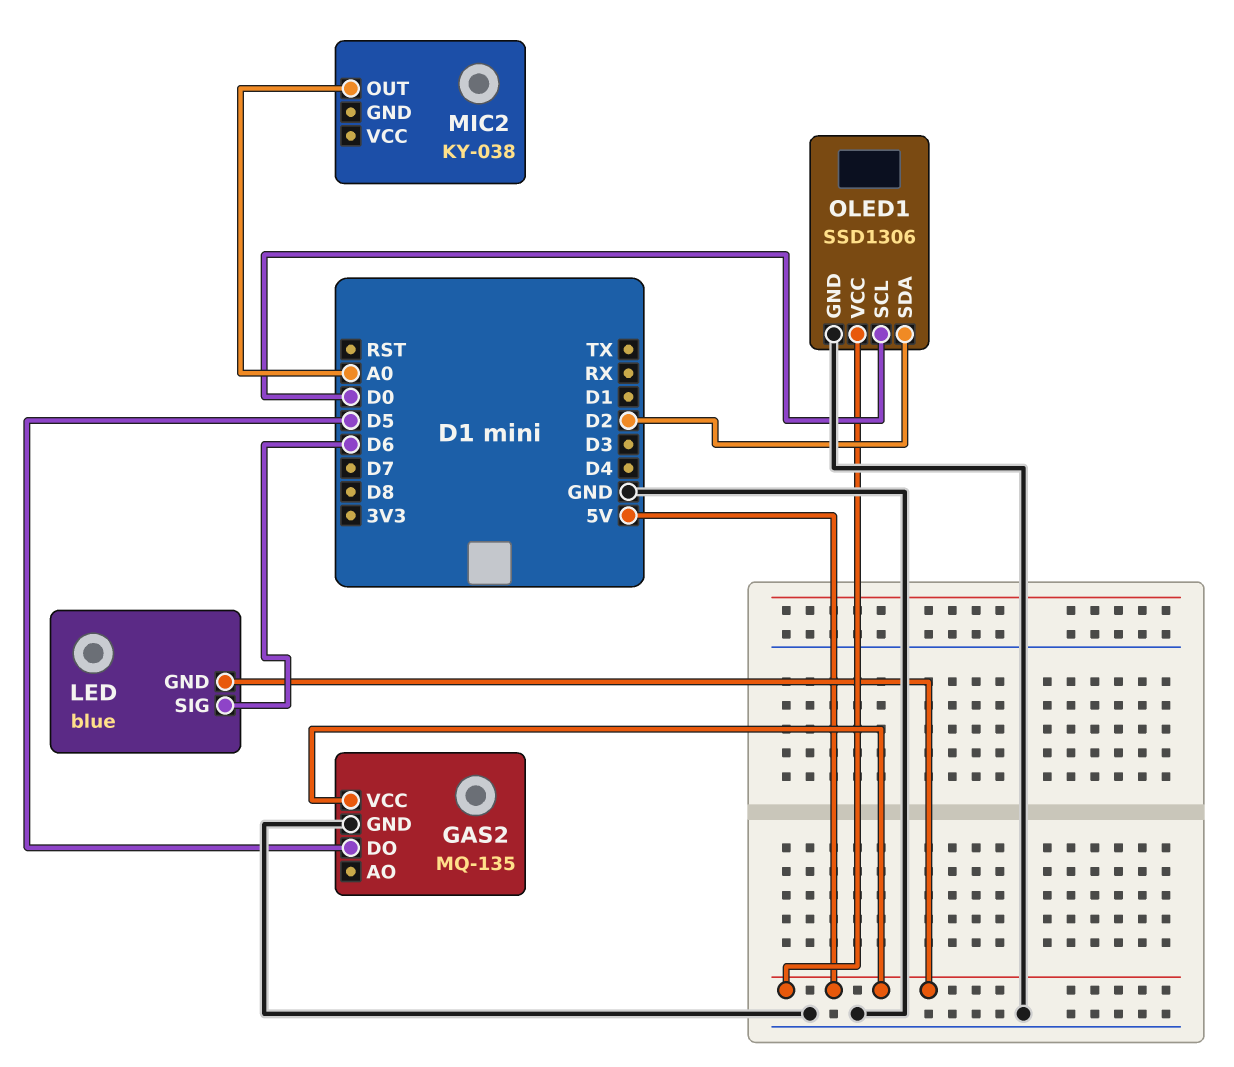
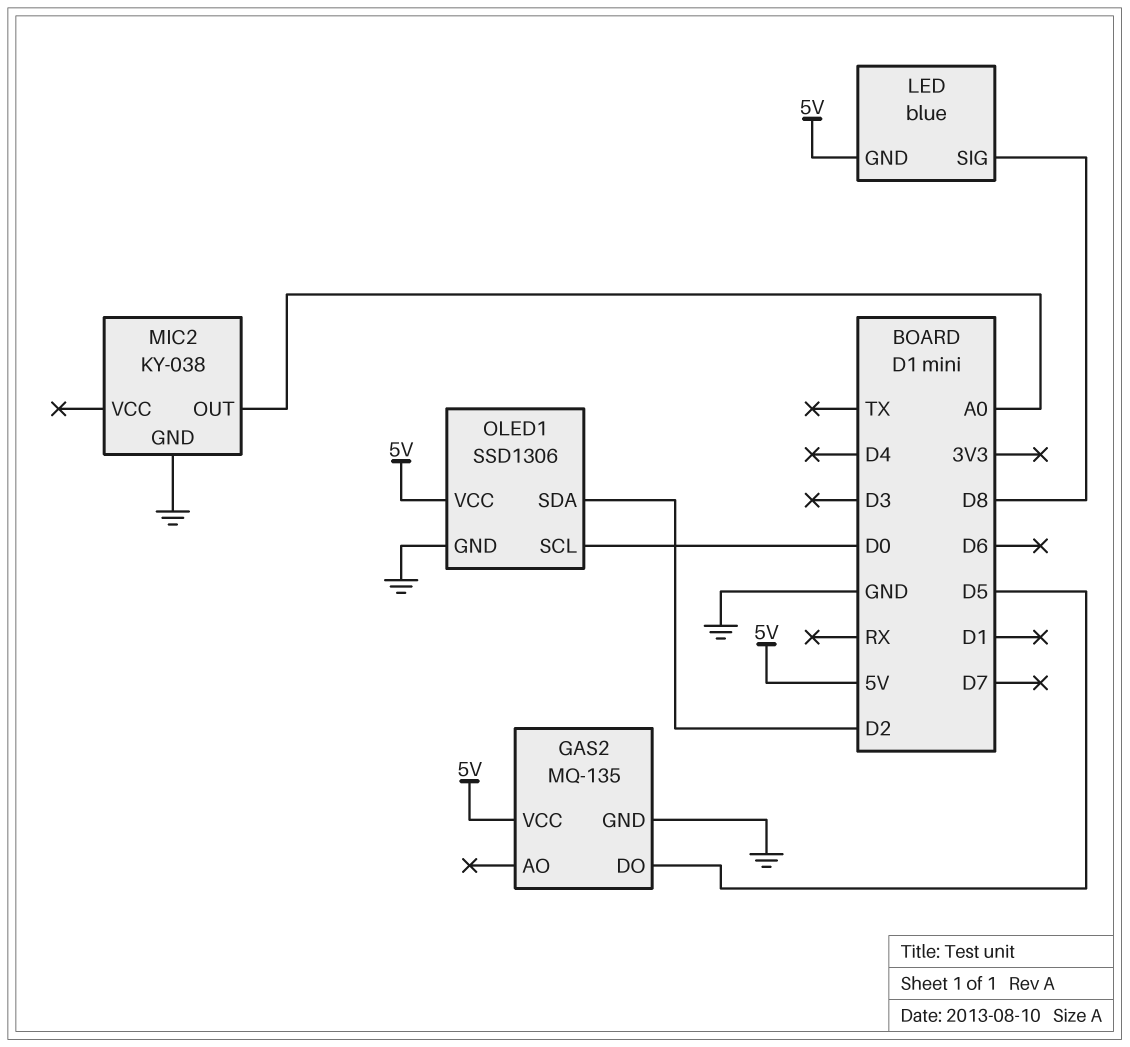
LED pin SIG: D6 -> D8
MIC2 pin GND: none -> GND

